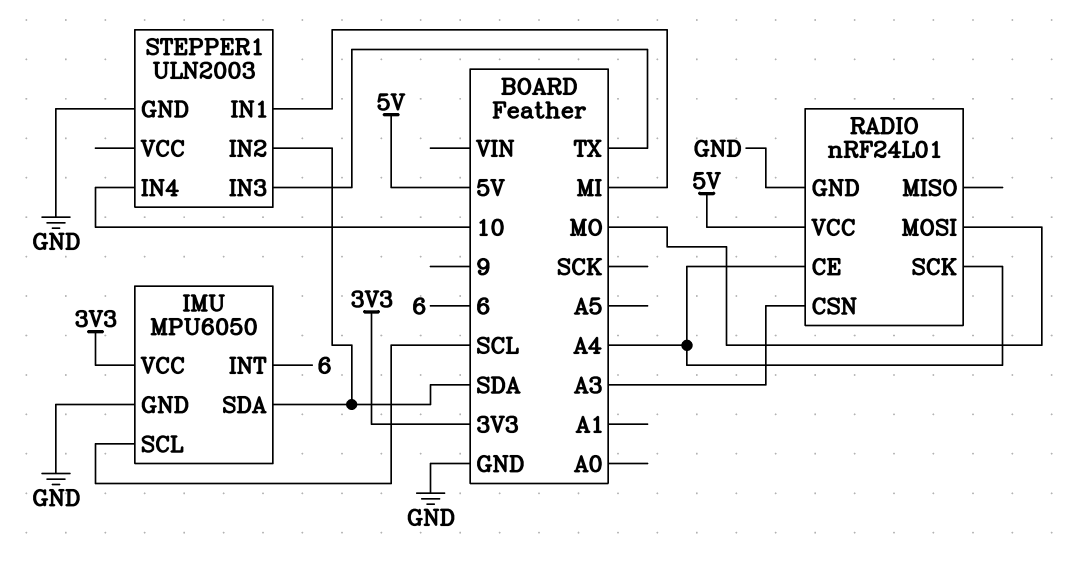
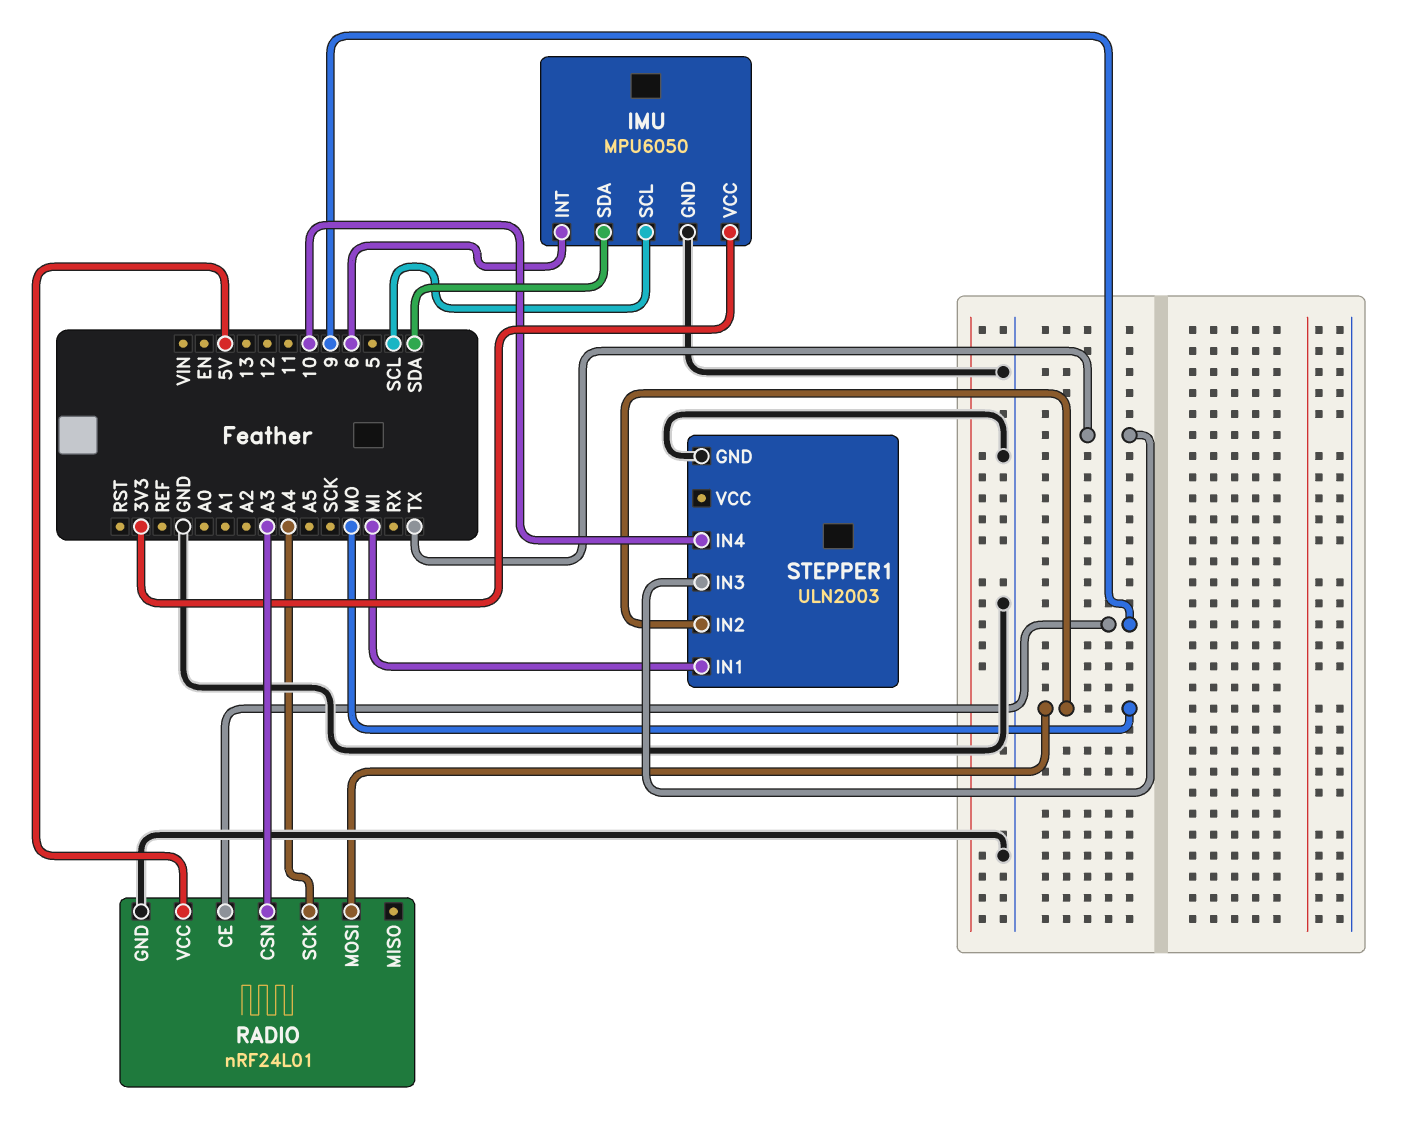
RADIO pin CE: A4 -> 9
STEPPER1 pin IN2: SDA -> MO

